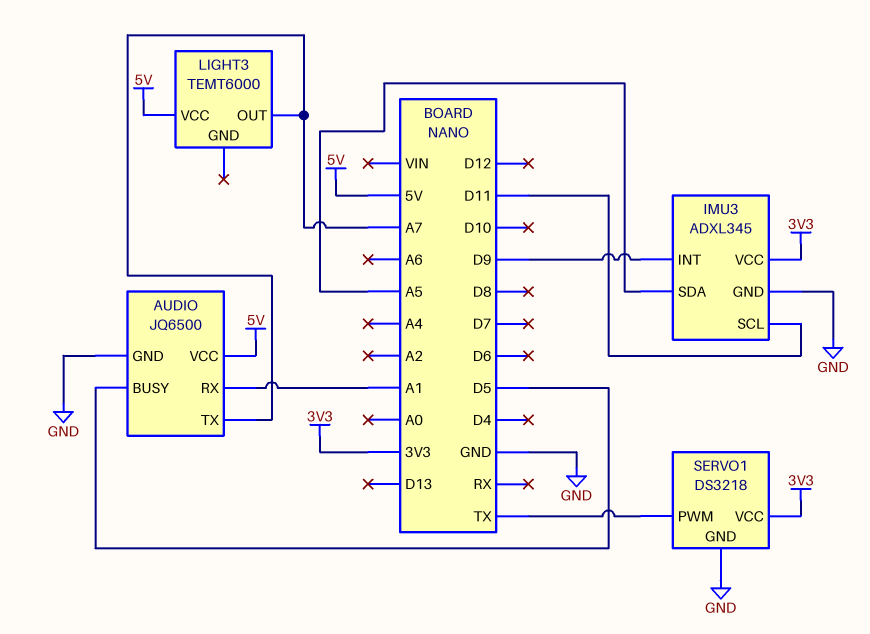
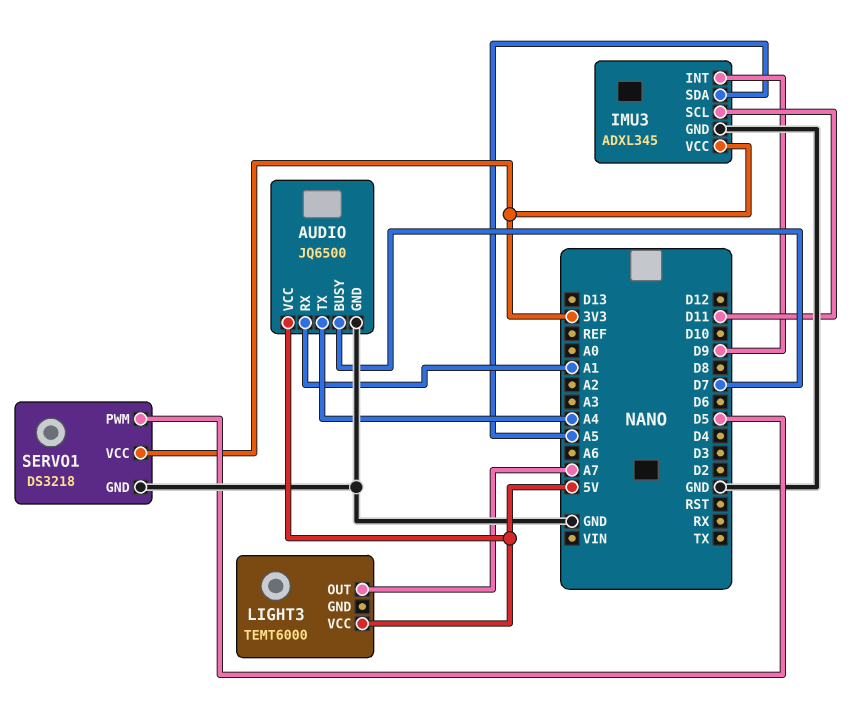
AUDIO pin BUSY: D5 -> D7
AUDIO pin TX: A7 -> A4
SERVO1 pin PWM: TX -> D5

